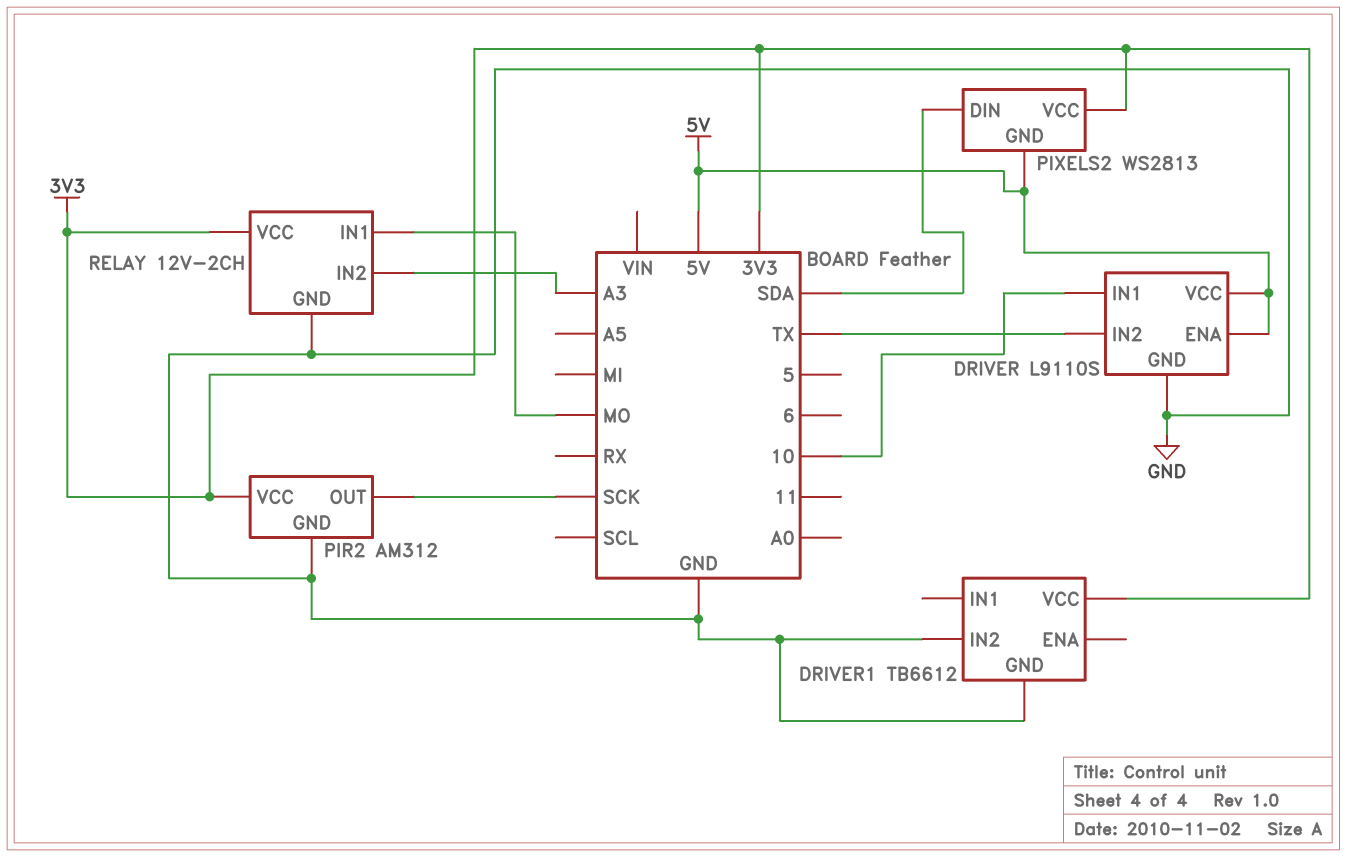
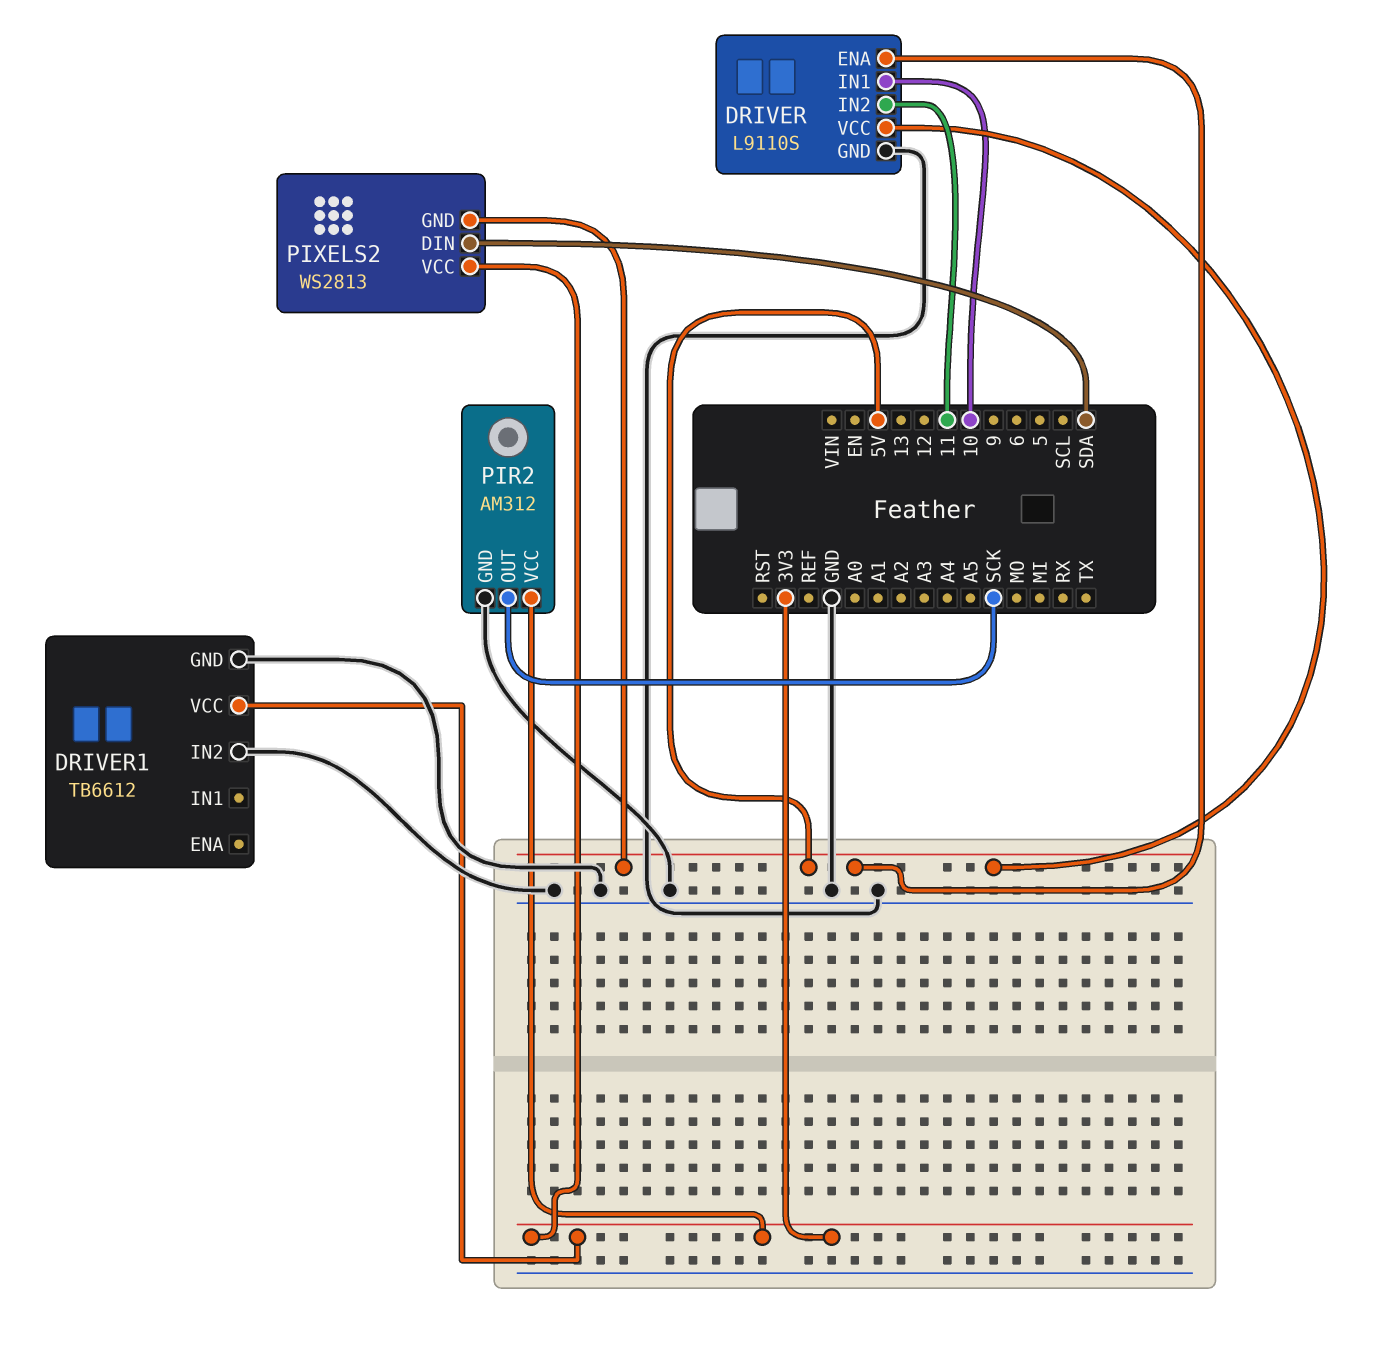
DRIVER pin IN2: TX -> 11
RELAY: 12V-2CH -> none
RELAY pin GND: GND -> none
RELAY pin IN1: MO -> none
RELAY pin IN2: A3 -> none
RELAY pin VCC: 3V3 -> none

